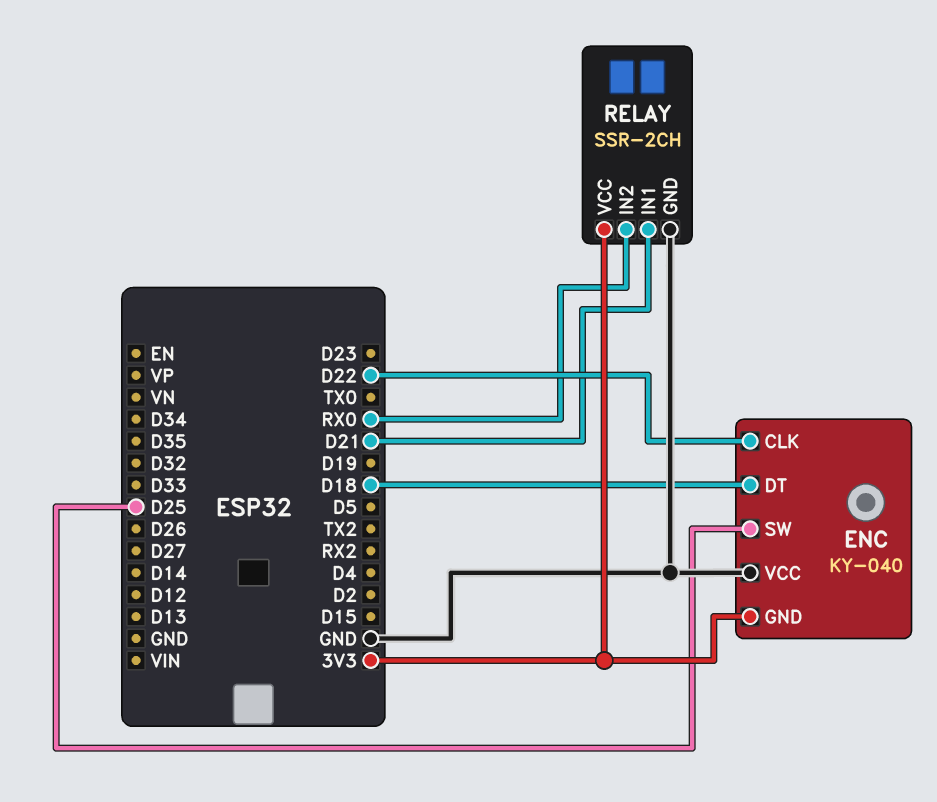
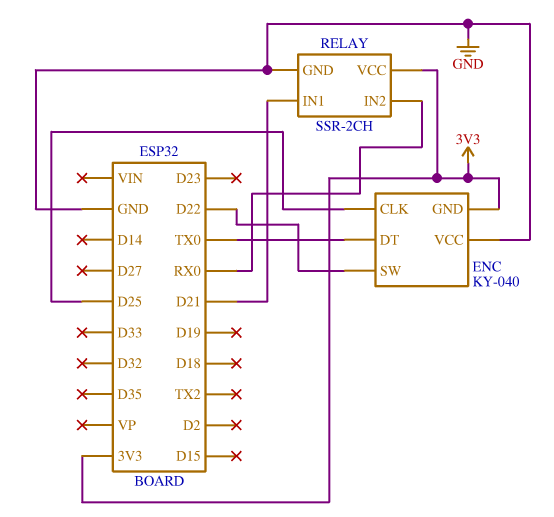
ENC pin CLK: D22 -> D25
ENC pin DT: D18 -> TX0
ENC pin SW: D25 -> D22

